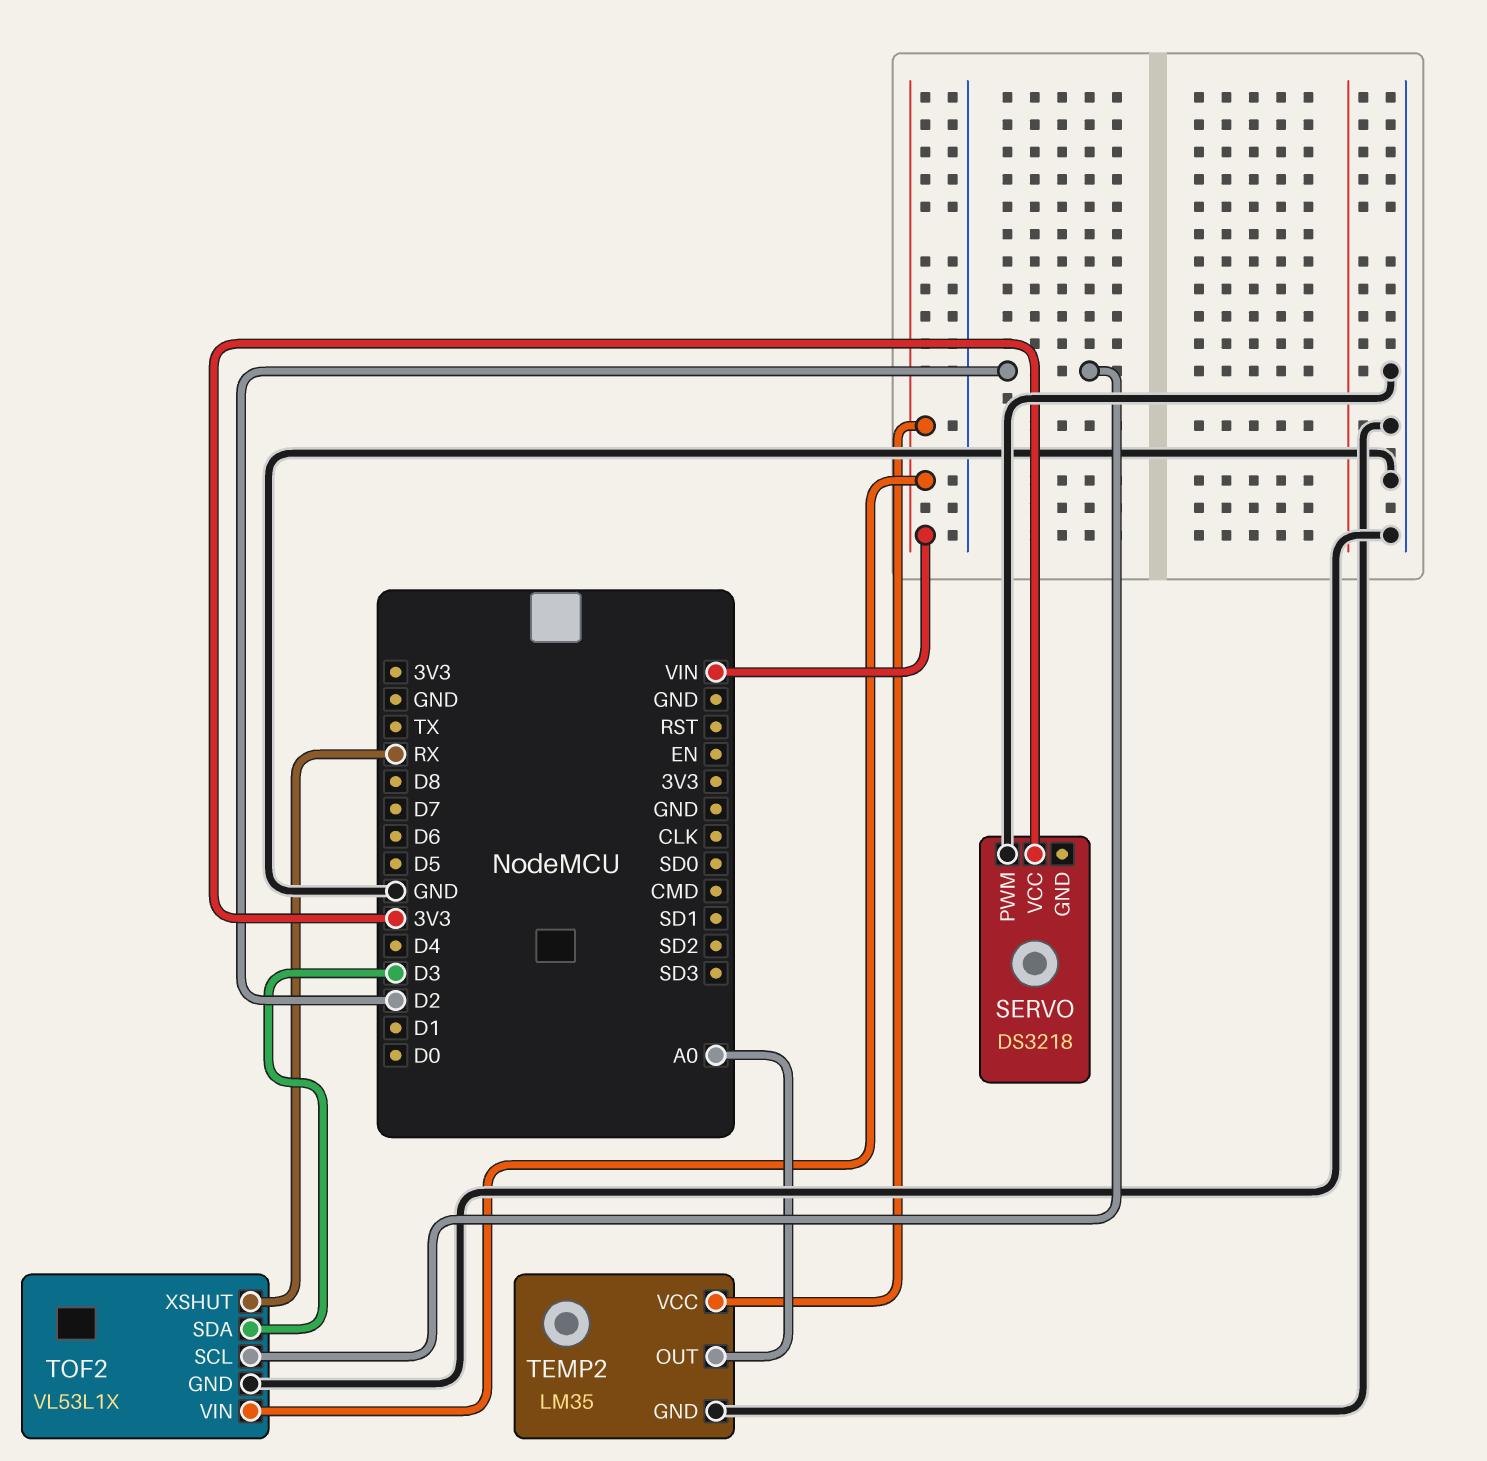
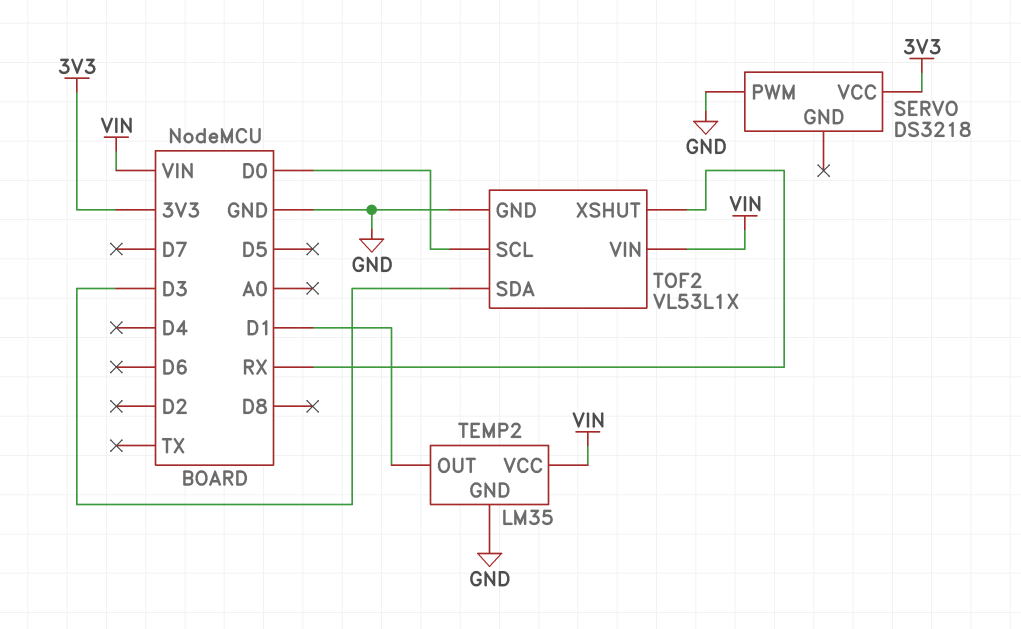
TEMP2 pin OUT: A0 -> D1
TOF2 pin SCL: D2 -> D0

